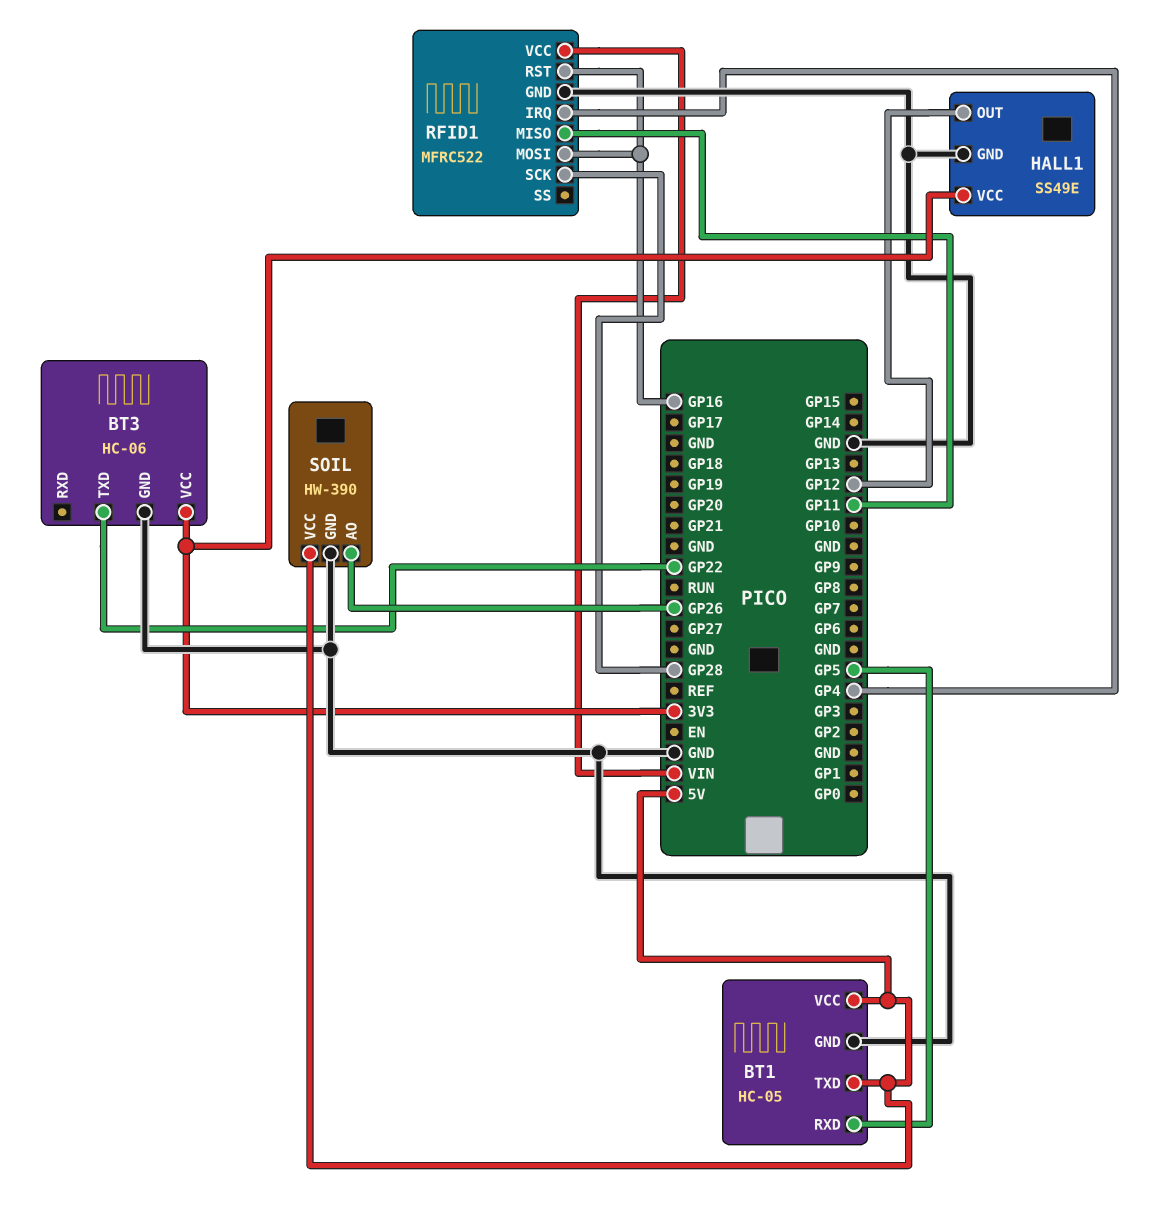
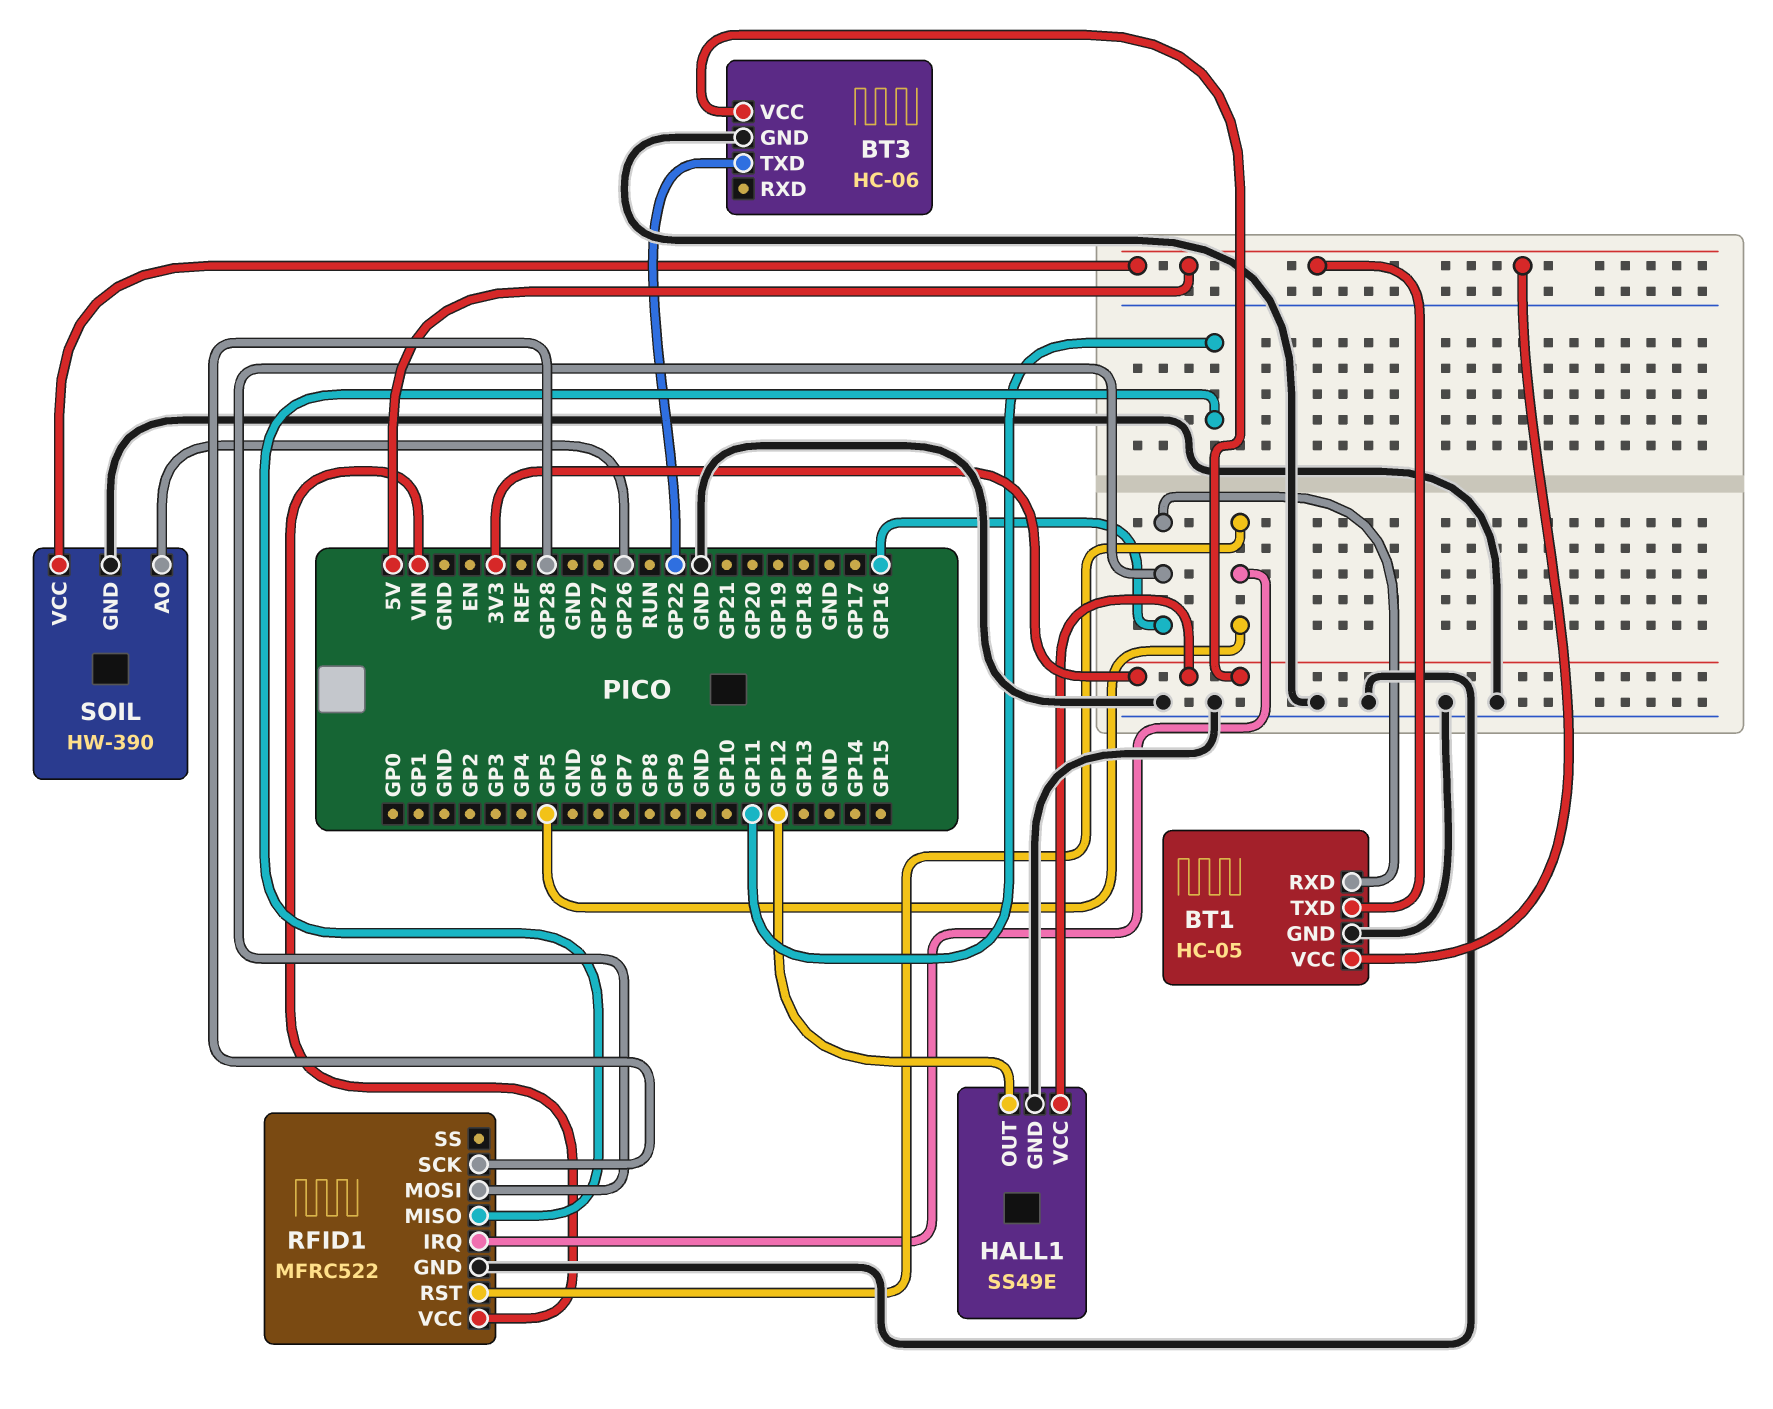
BT1 pin RXD: GP5 -> GP16
RFID1 pin IRQ: GP4 -> GP5
RFID1 pin RST: GP16 -> GP5

